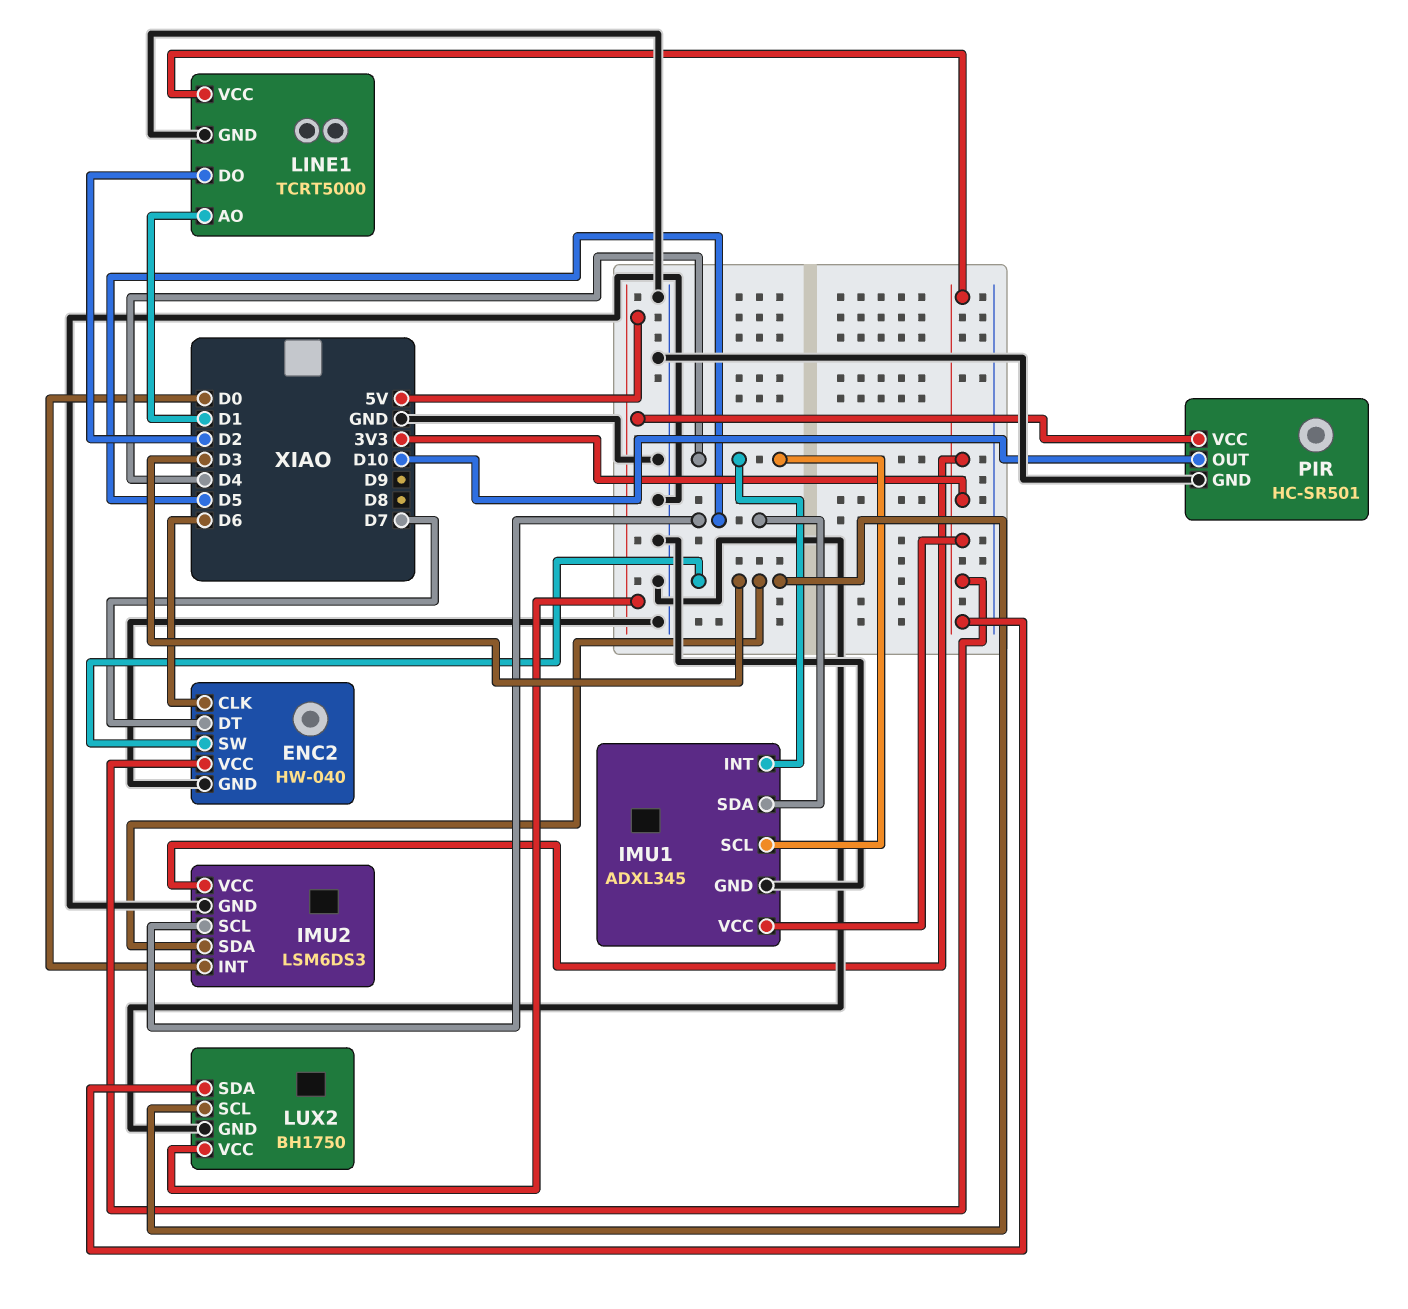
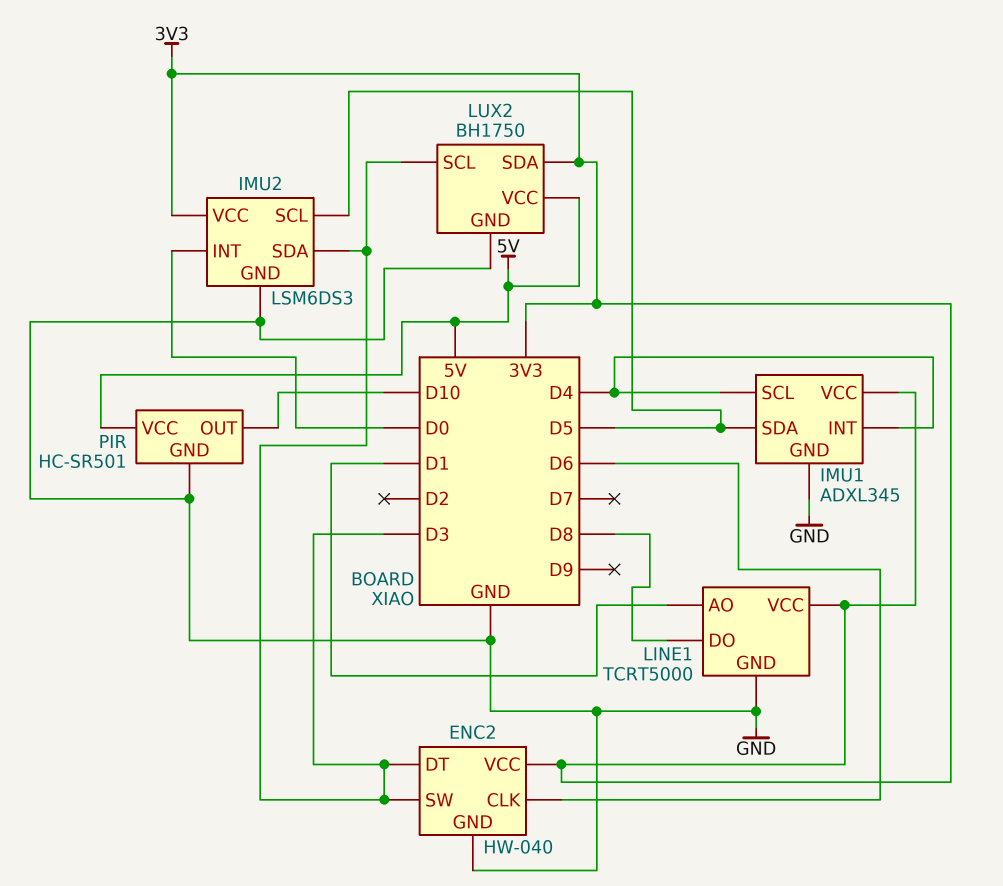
ENC2 pin DT: D7 -> D3
LINE1 pin DO: D2 -> D8

